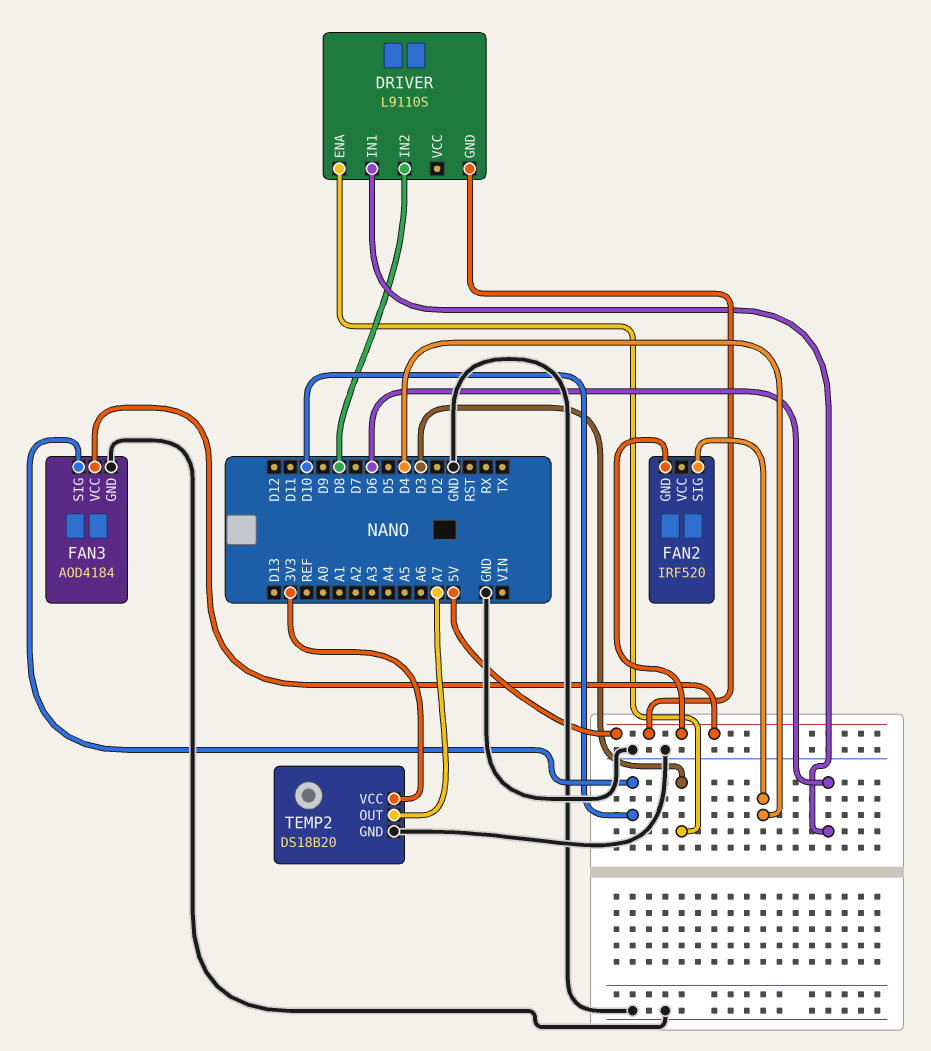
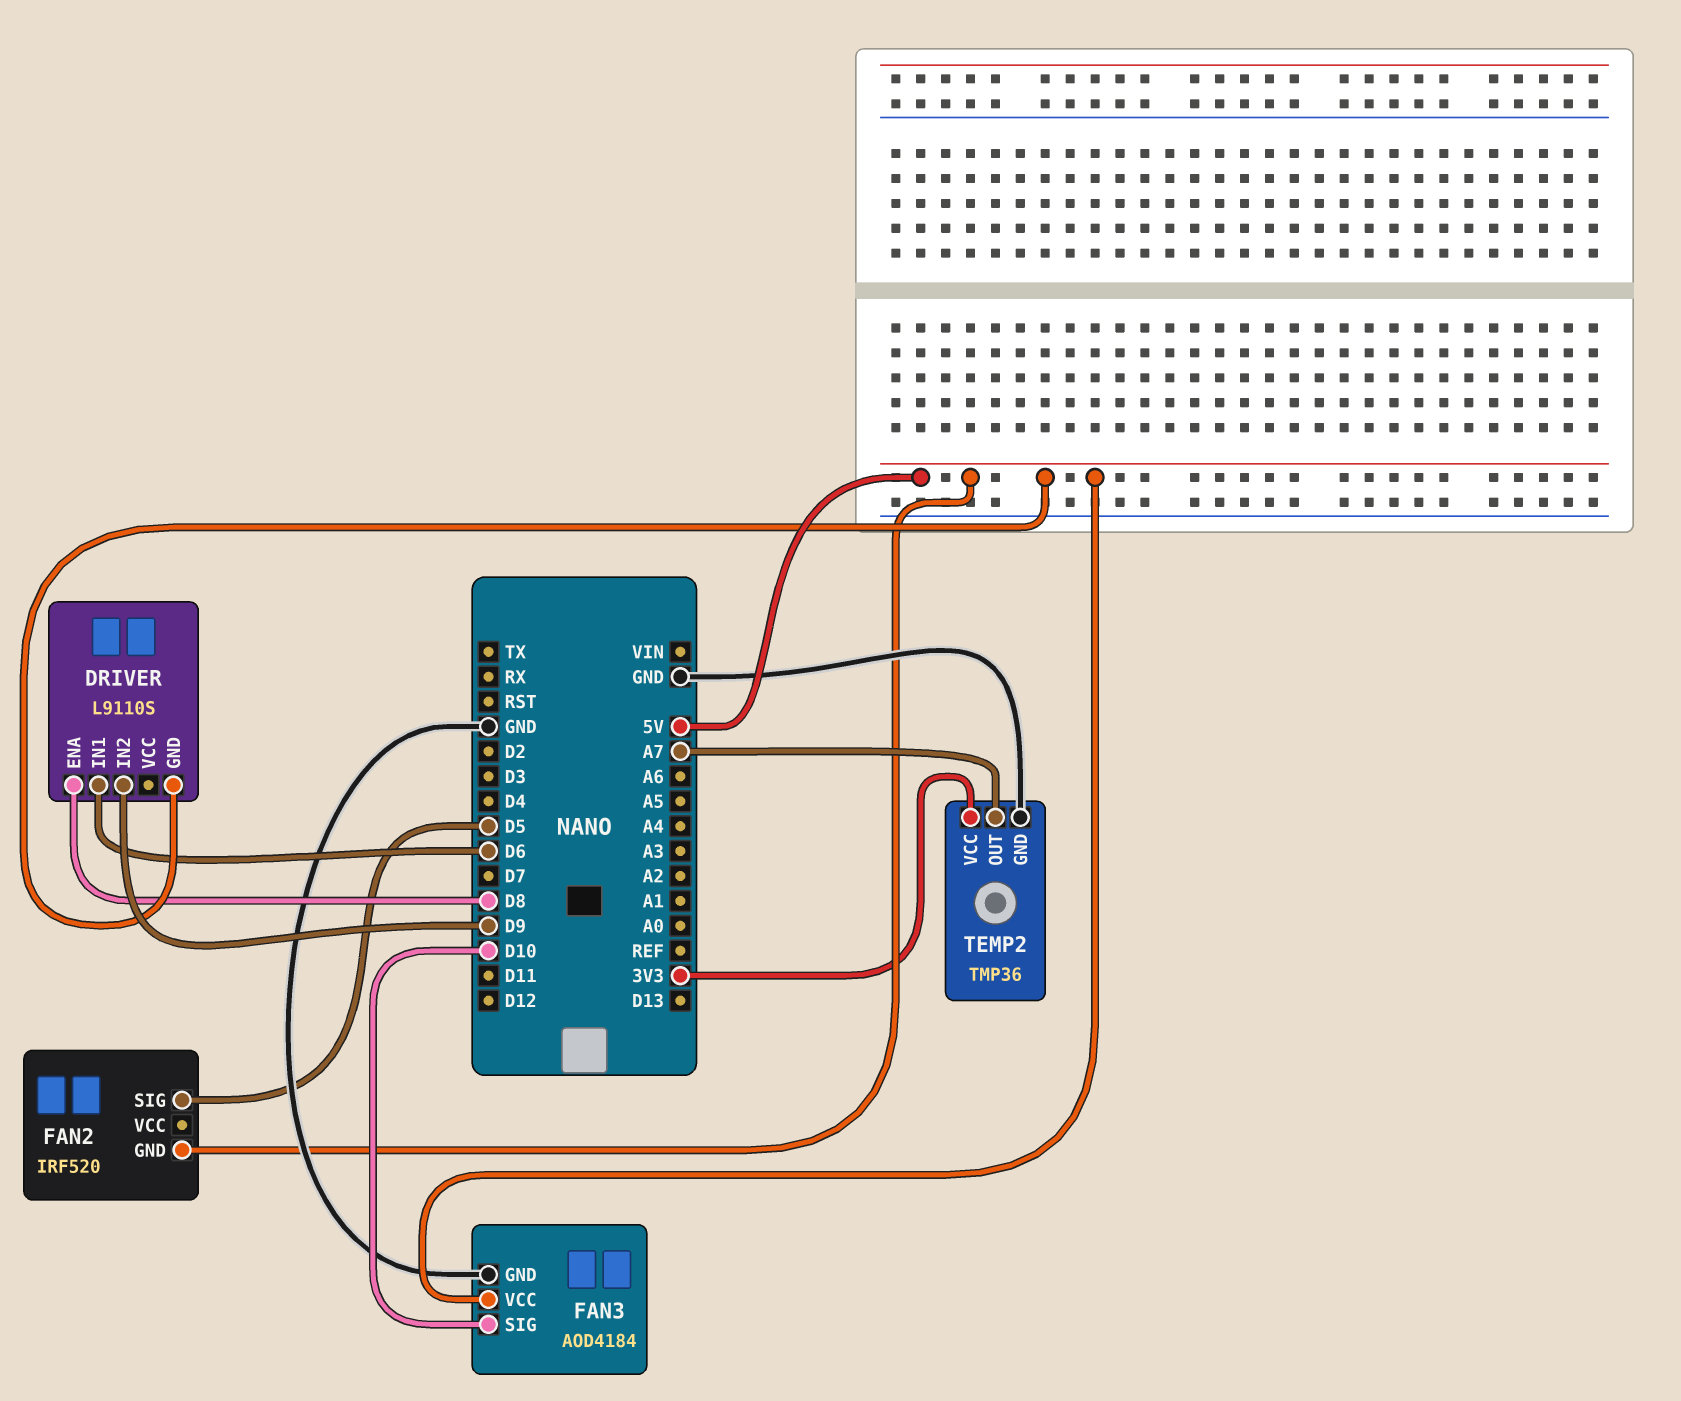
DRIVER pin ENA: D3 -> D8
DRIVER pin IN2: D8 -> D9
FAN2 pin SIG: D4 -> D5
TEMP2: DS18B20 -> TMP36

